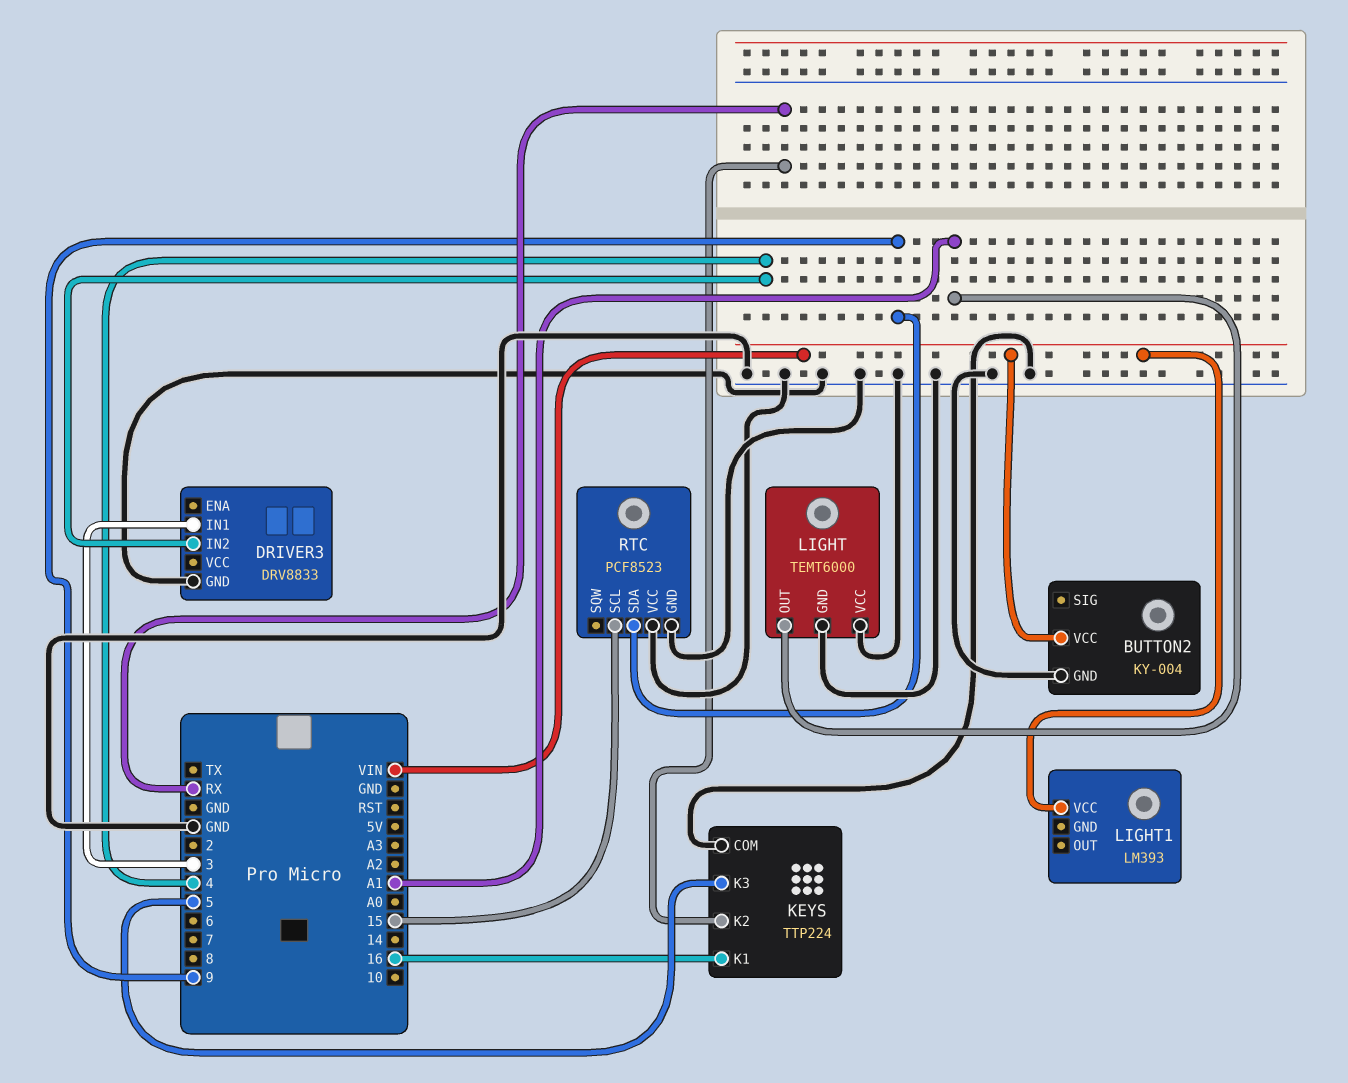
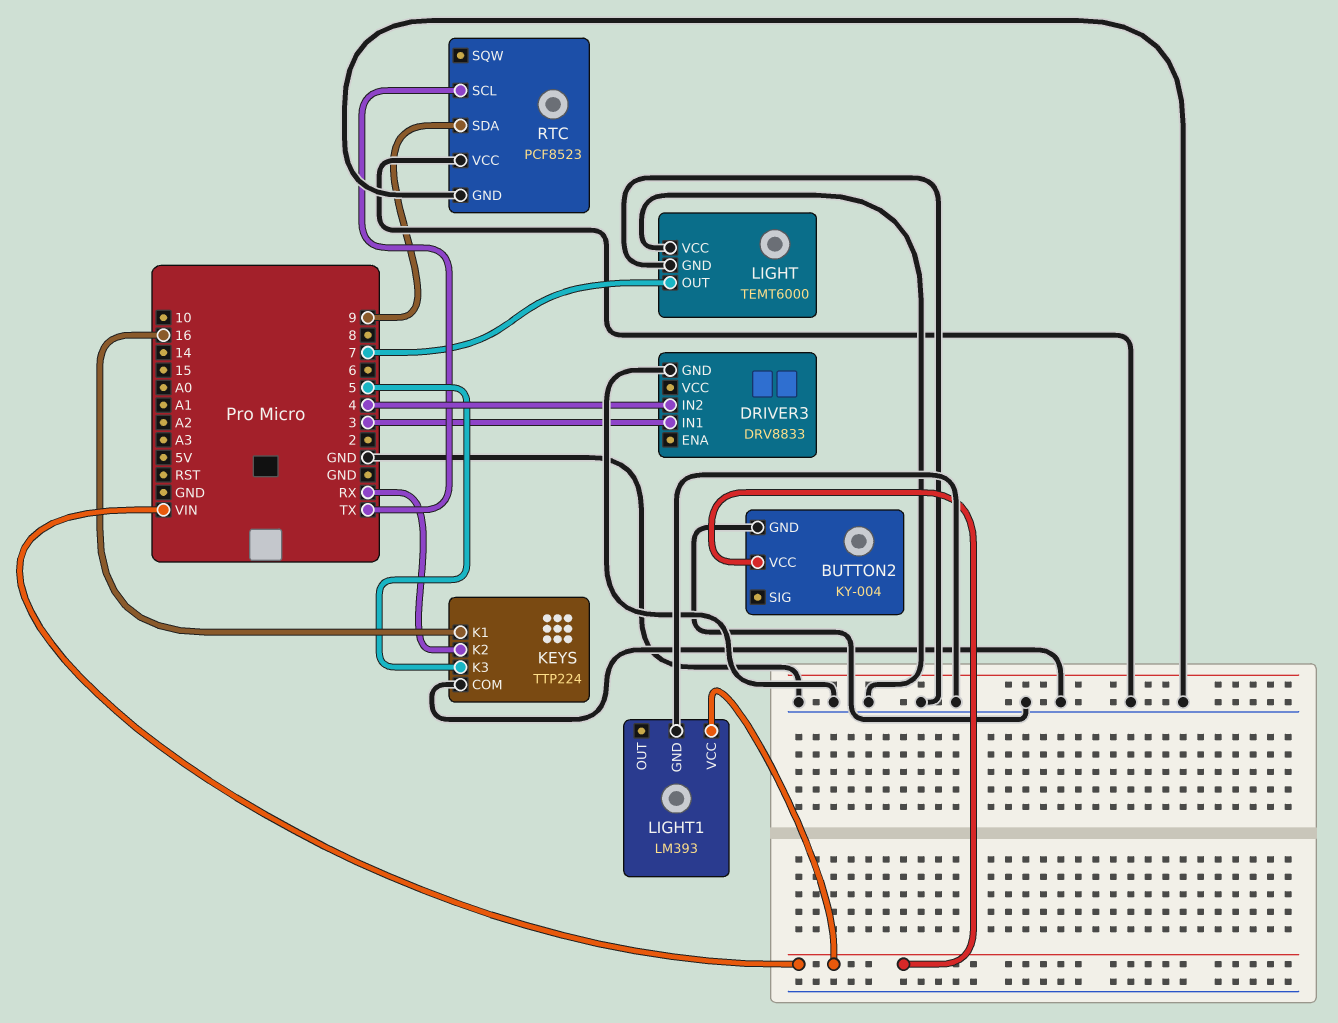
LIGHT pin OUT: A1 -> 7
LIGHT1 pin GND: none -> GND
RTC pin SCL: 15 -> TX

